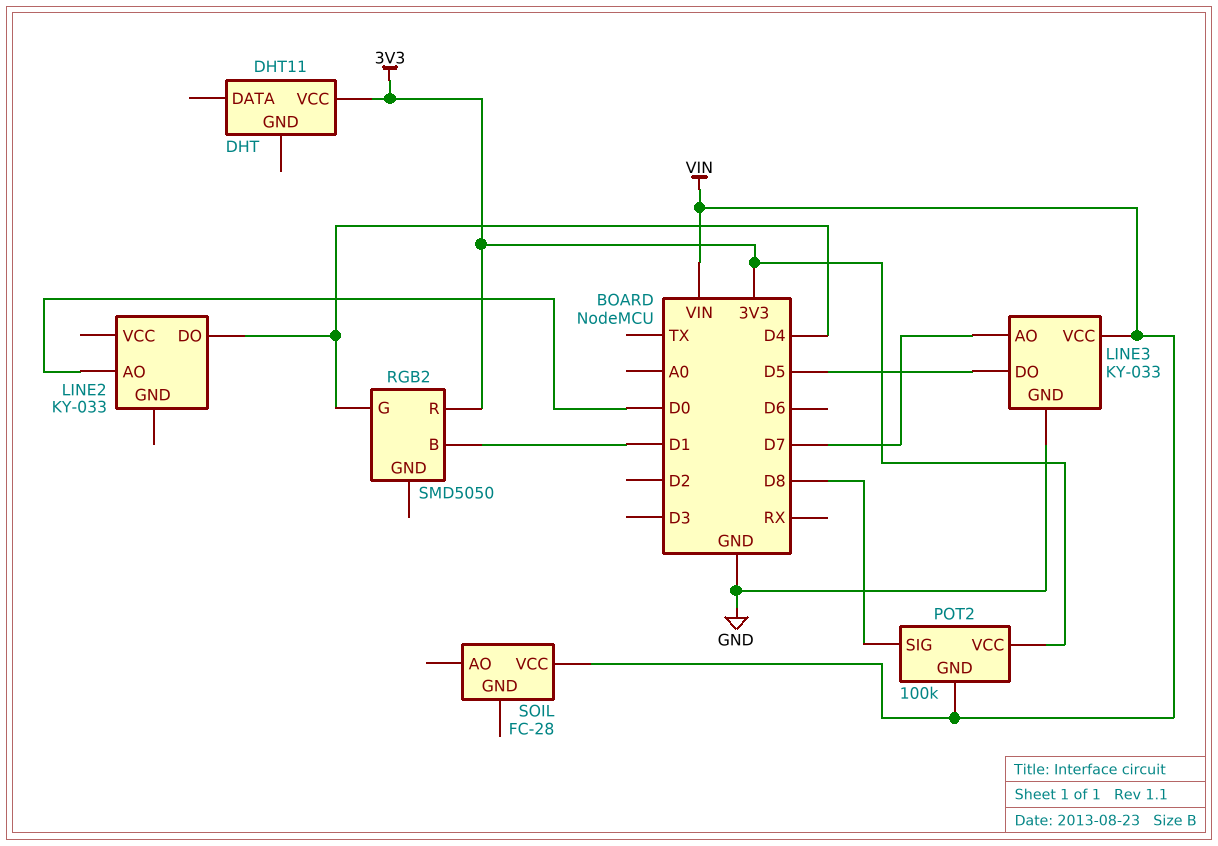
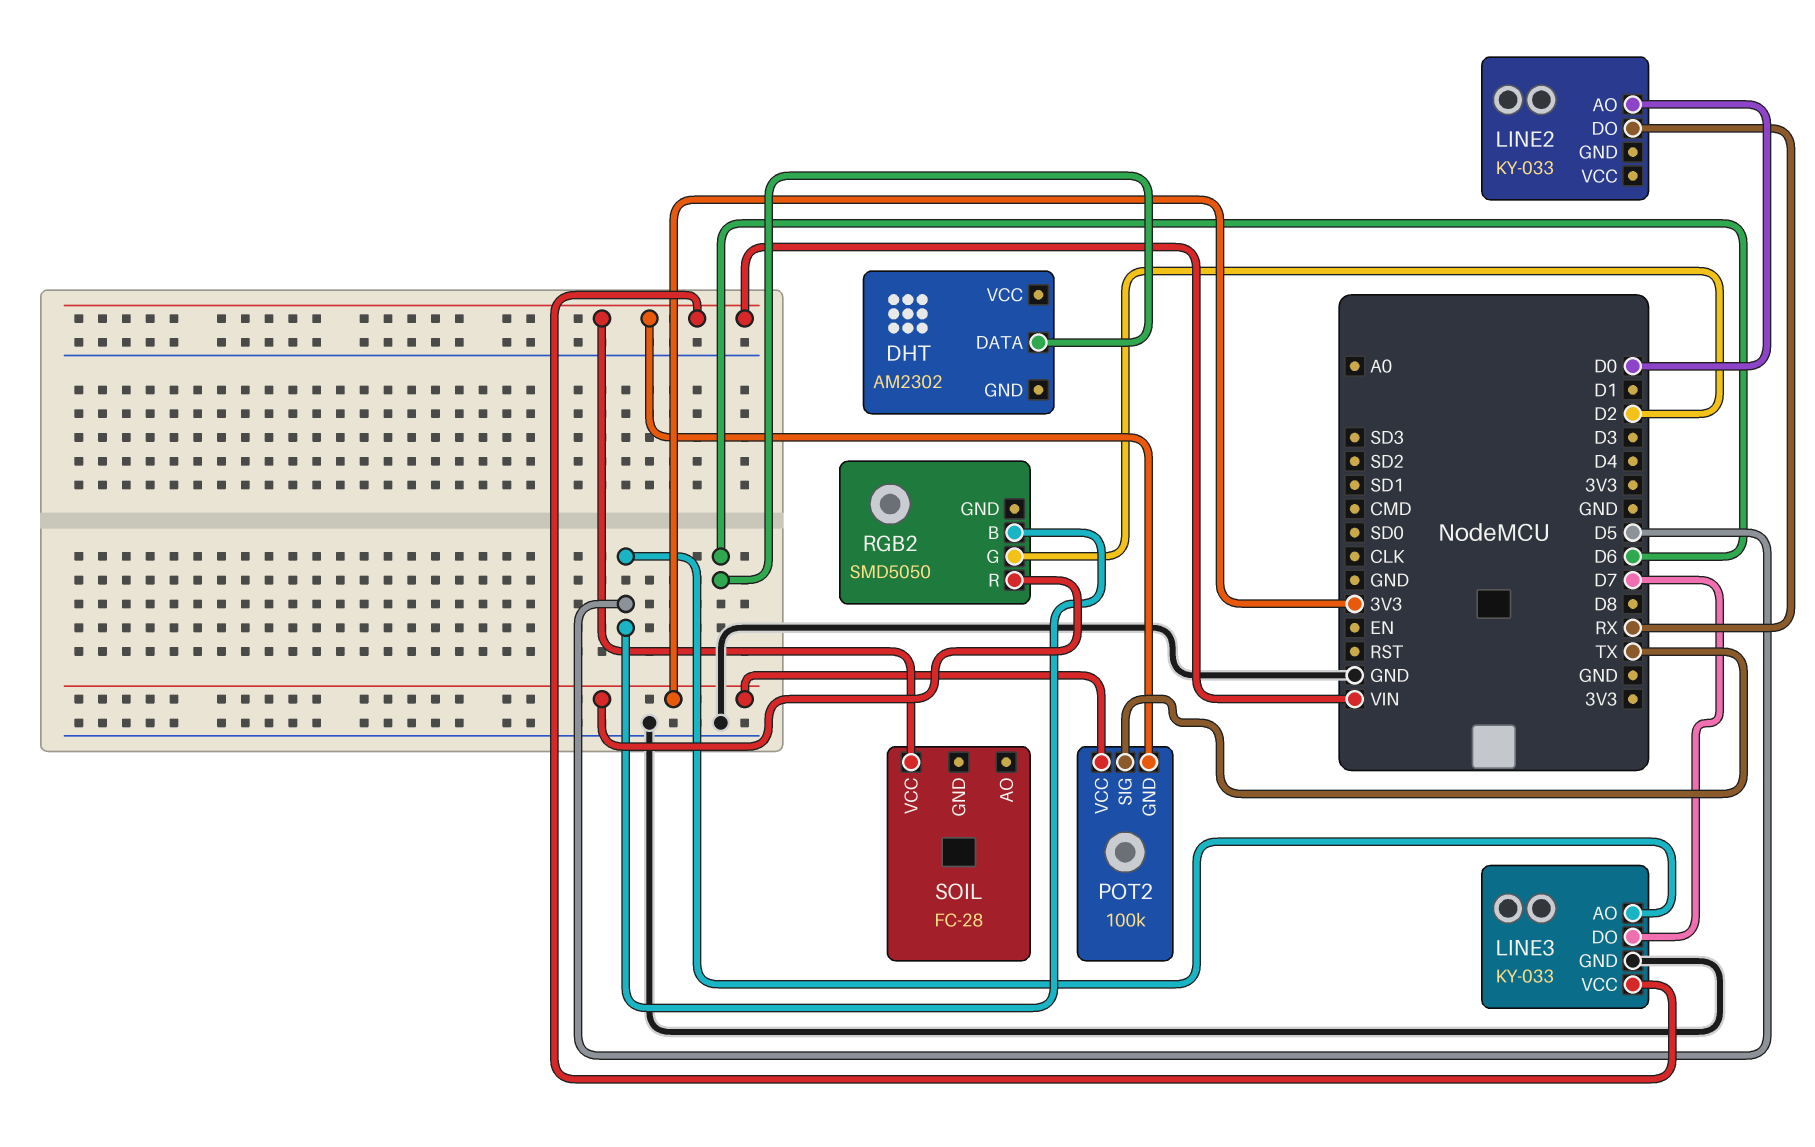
DHT: DHT11 -> AM2302
DHT pin DATA: none -> D6
DHT pin VCC: 3V3 -> none
LINE2 pin DO: D4 -> RX
LINE3 pin AO: D7 -> D5
LINE3 pin DO: D5 -> D7
POT2 pin SIG: D8 -> TX
RGB2 pin B: D1 -> D5
RGB2 pin G: D4 -> D2

